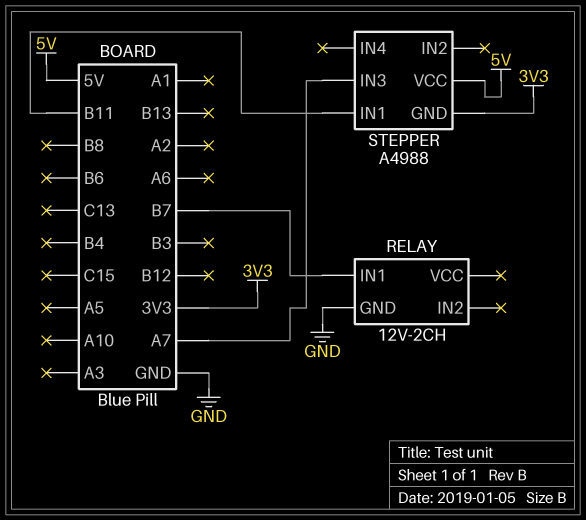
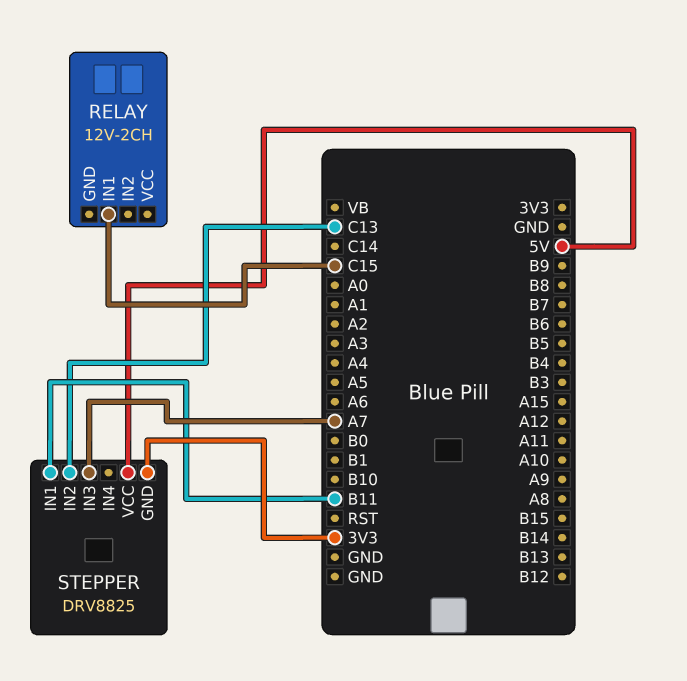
RELAY pin GND: GND -> none
RELAY pin IN1: B7 -> C15
STEPPER: A4988 -> DRV8825
STEPPER pin IN2: none -> C13

